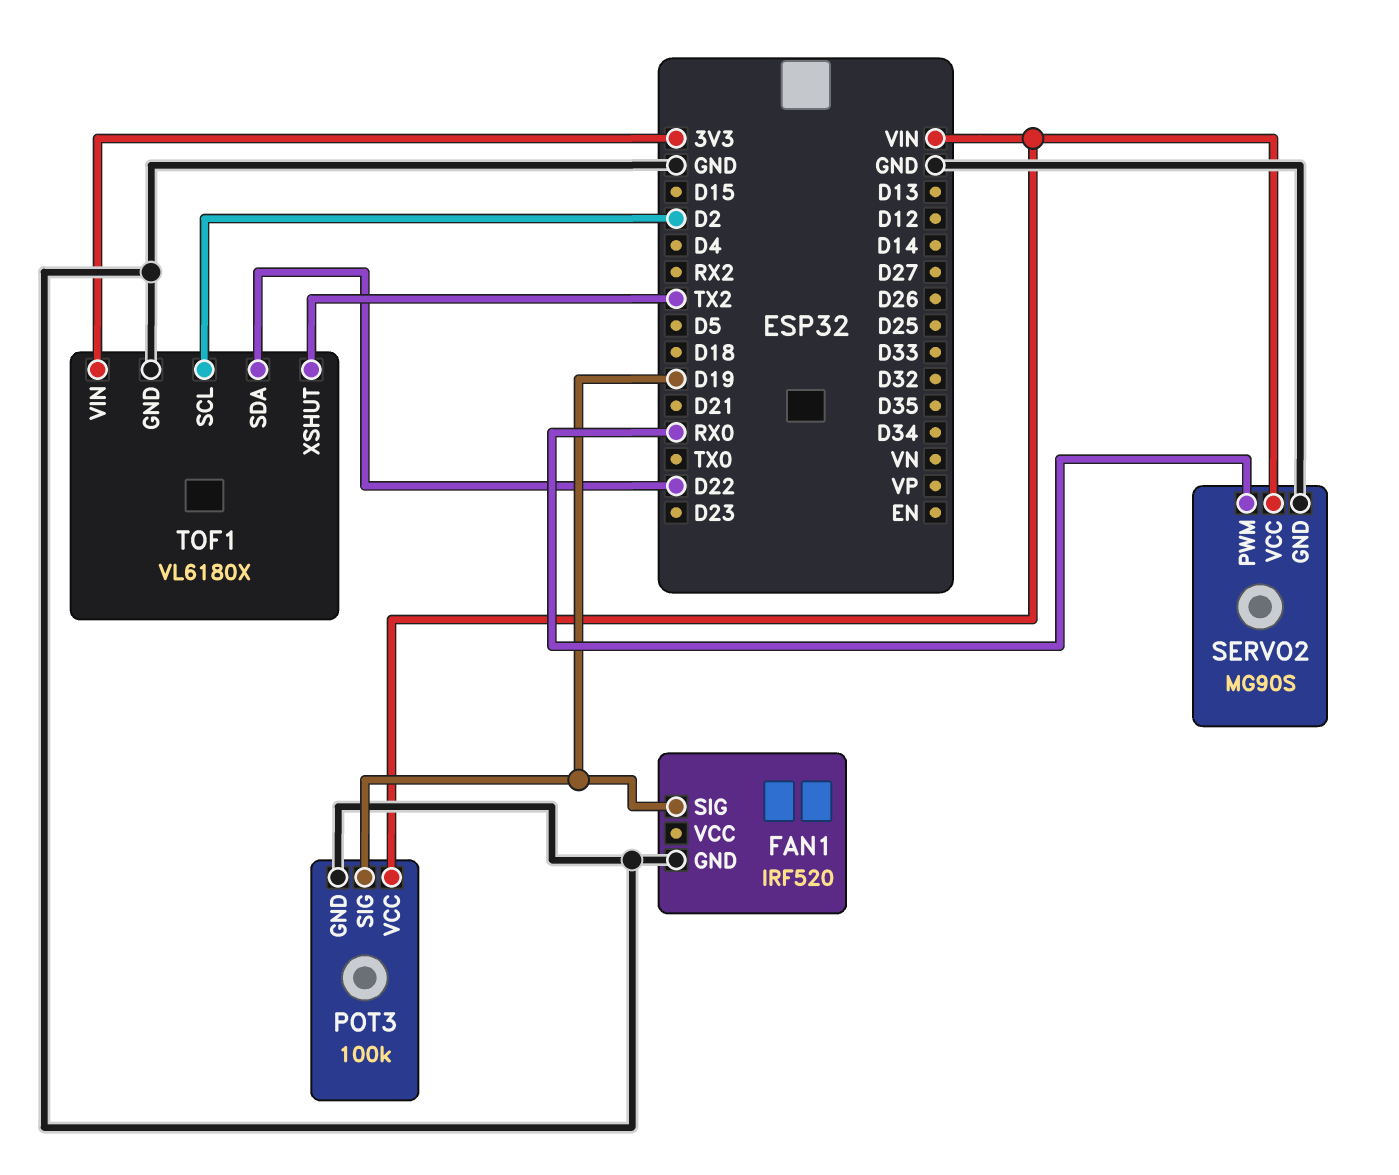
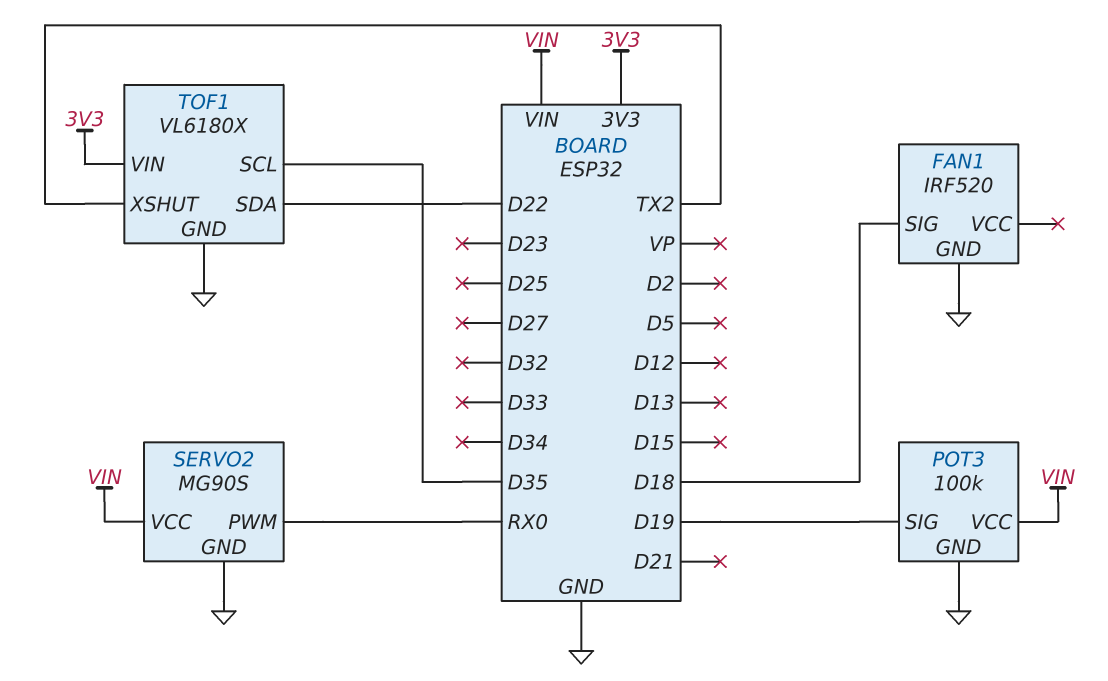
FAN1 pin SIG: D19 -> D18
TOF1 pin SCL: D2 -> D35

